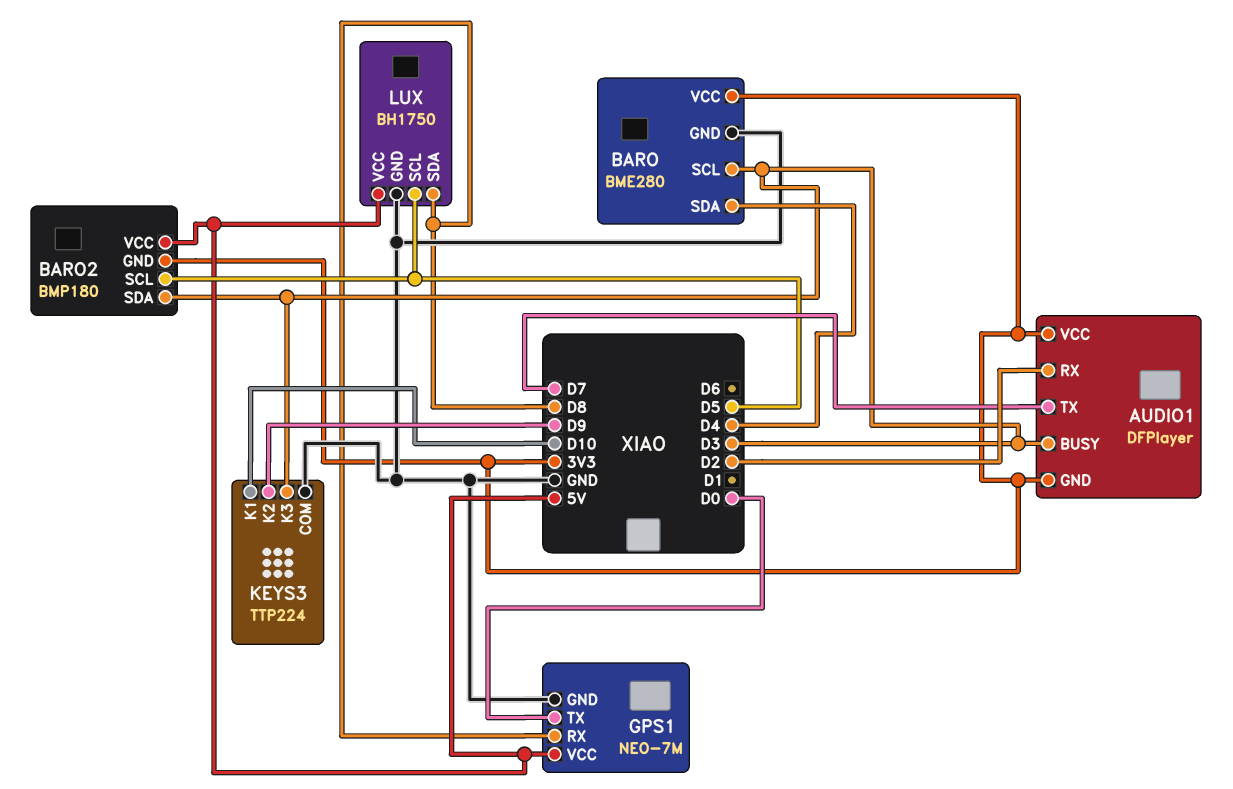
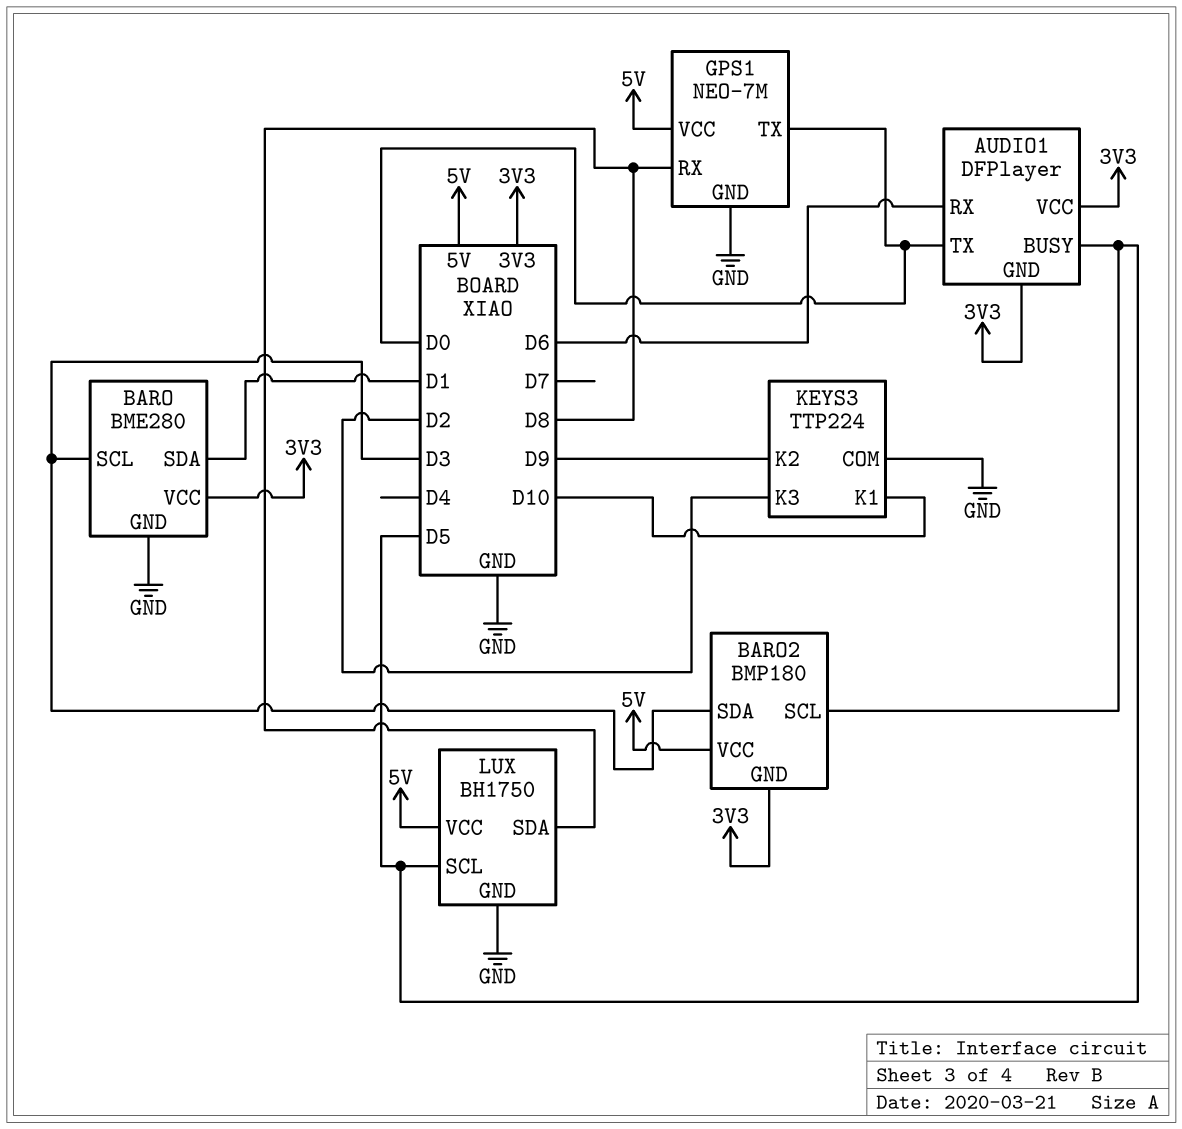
AUDIO1 pin BUSY: D3 -> D5
AUDIO1 pin RX: D2 -> D6
AUDIO1 pin TX: D7 -> D0
BARO pin SDA: D4 -> D1
KEYS3 pin K3: D3 -> D2

